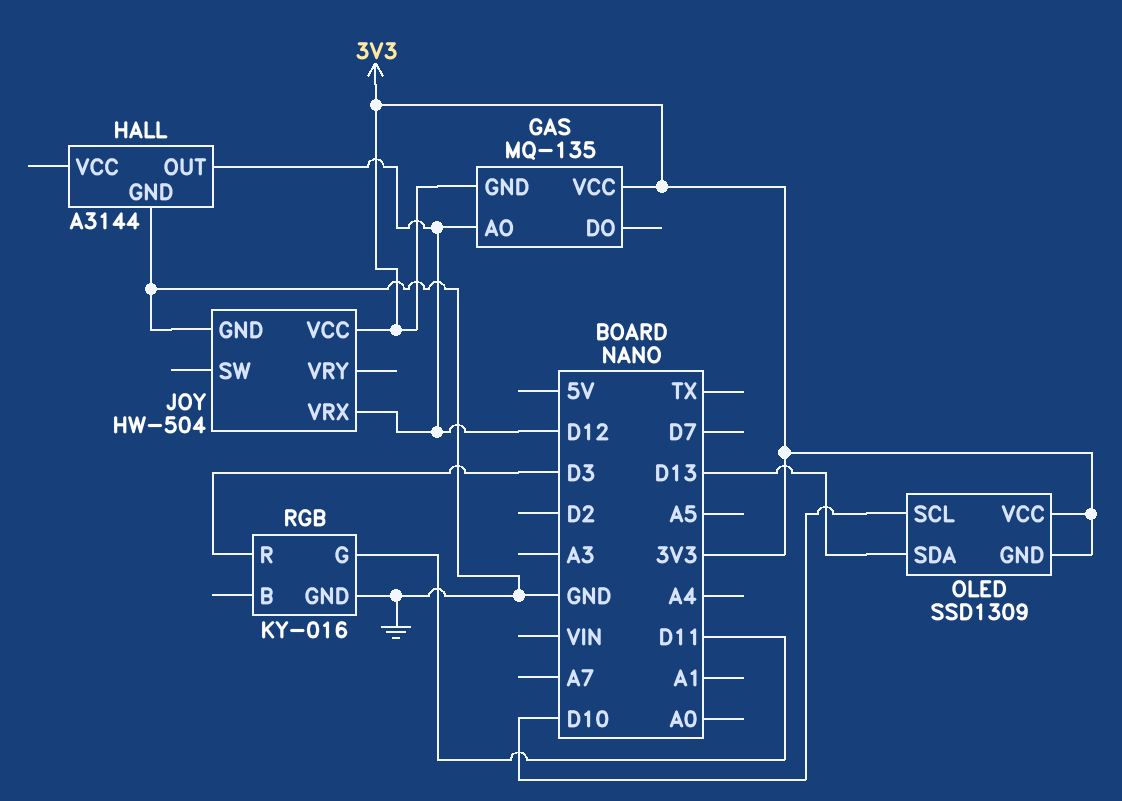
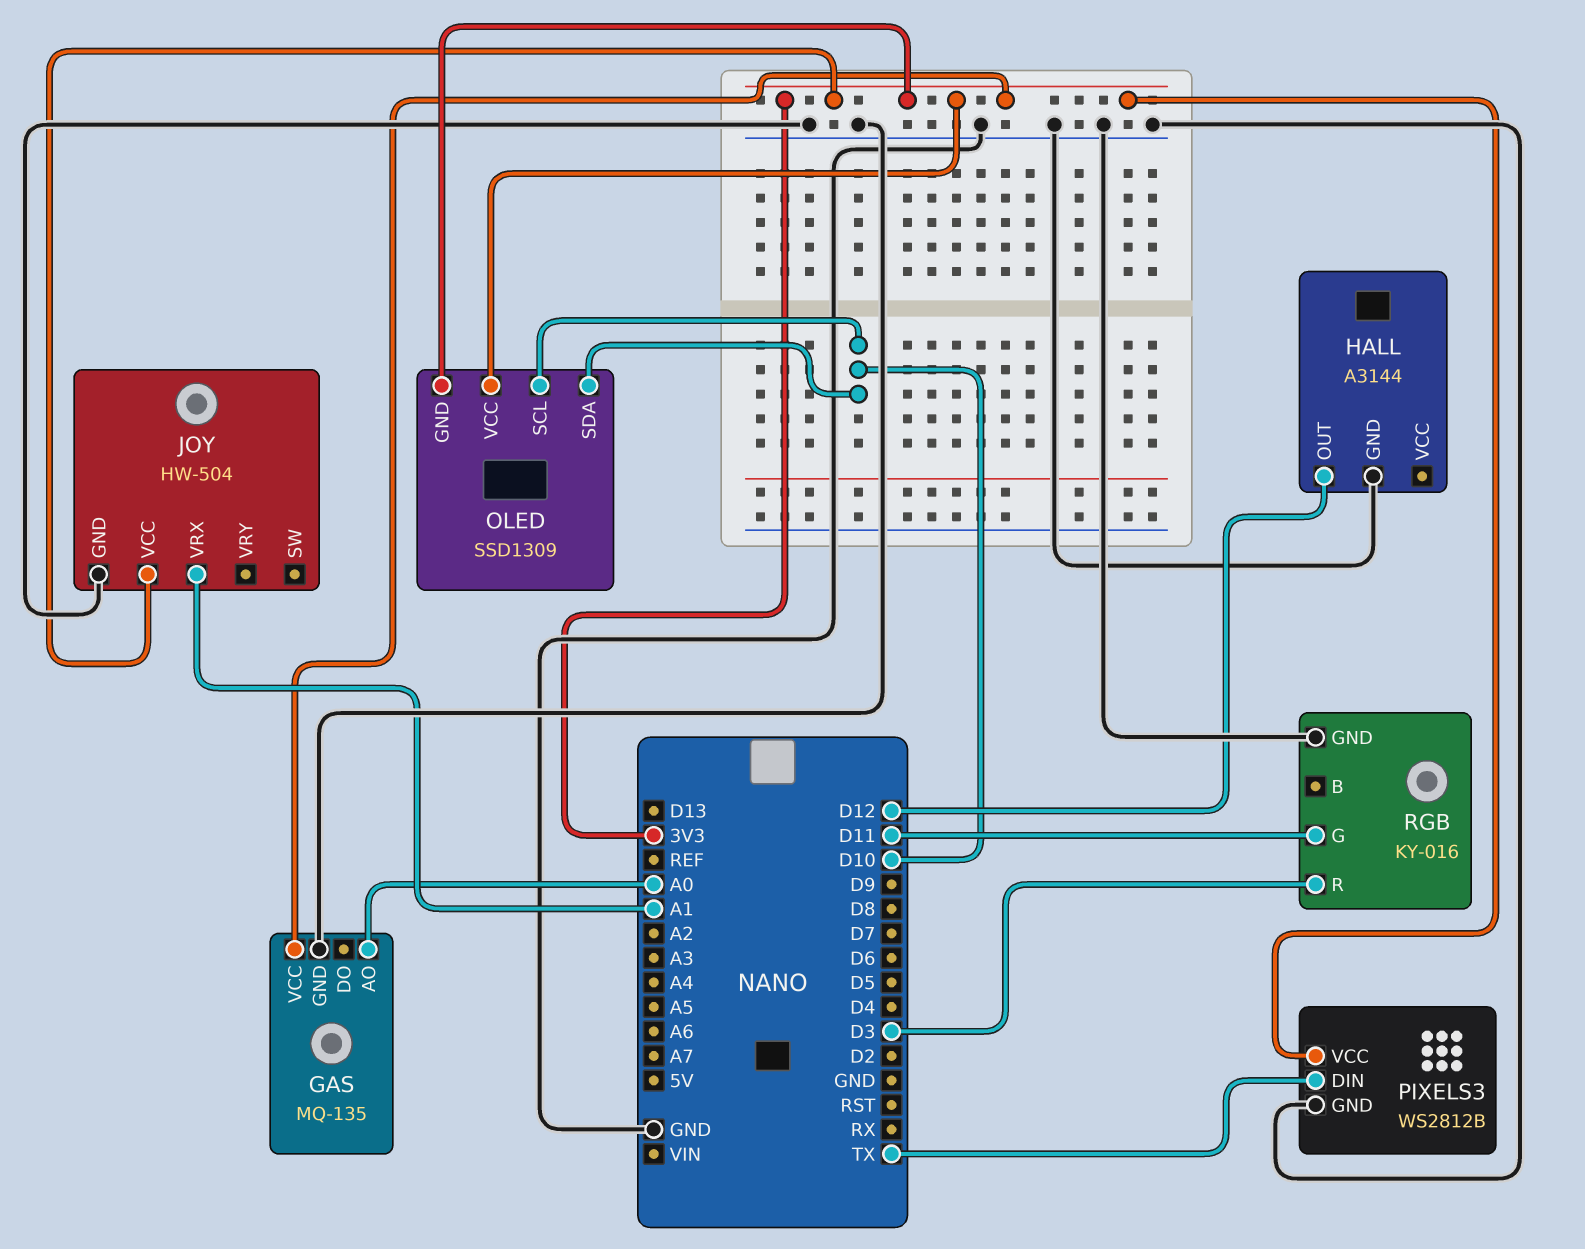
GAS pin AO: D12 -> A0
GAS pin GND: 3V3 -> GND
JOY pin VRX: D12 -> A1
OLED pin SDA: D13 -> D10
PIXELS3: none -> WS2812B
PIXELS3 pin DIN: none -> TX
PIXELS3 pin GND: none -> GND
PIXELS3 pin VCC: none -> 3V3

